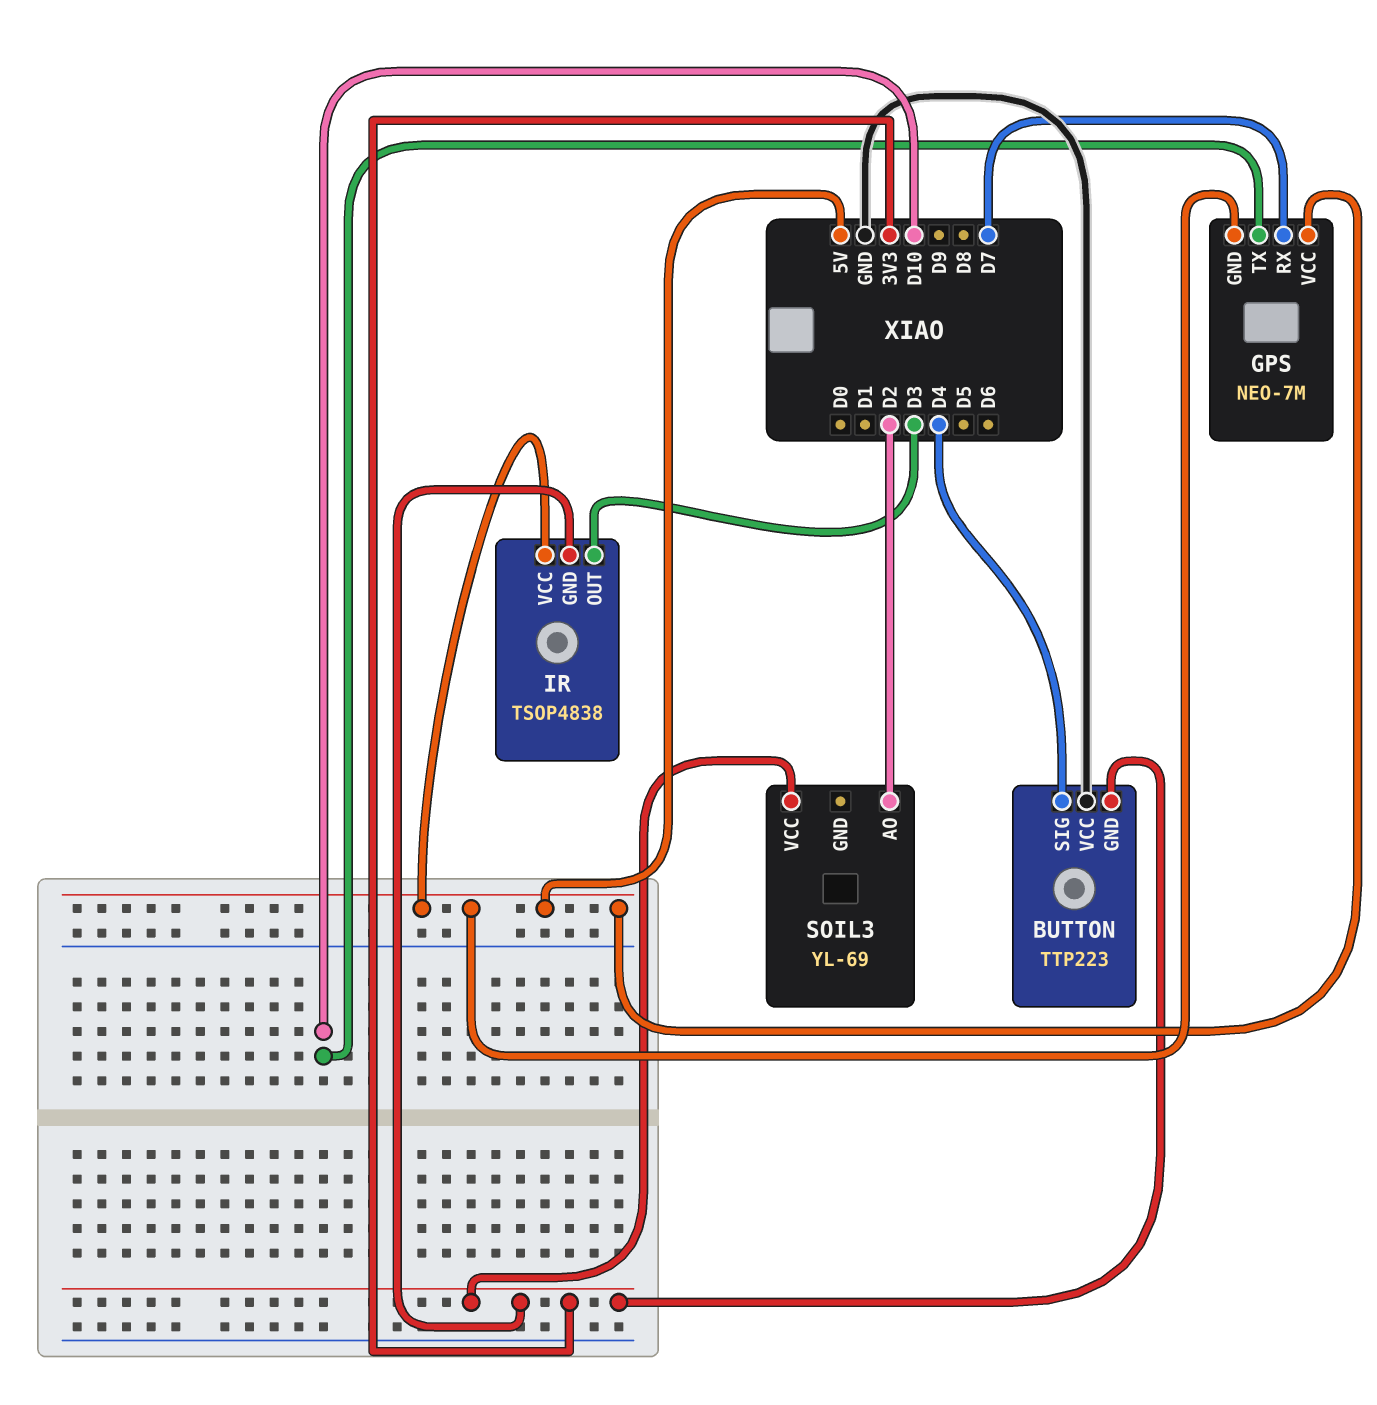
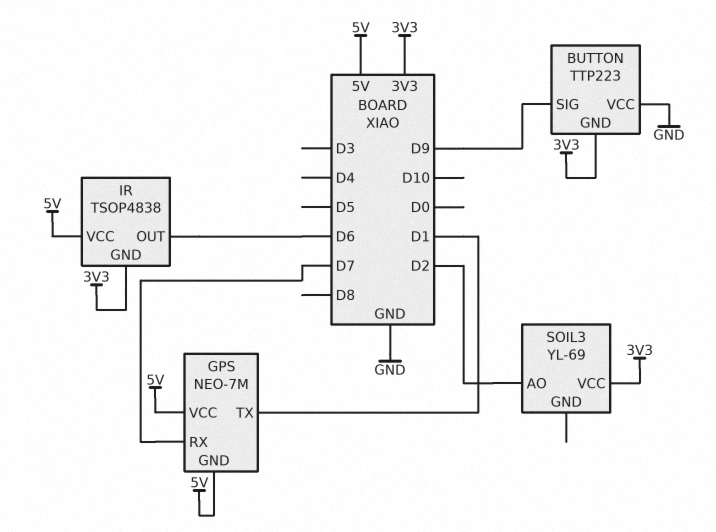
BUTTON pin SIG: D4 -> D9
GPS pin TX: D10 -> D1
IR pin OUT: D3 -> D6

